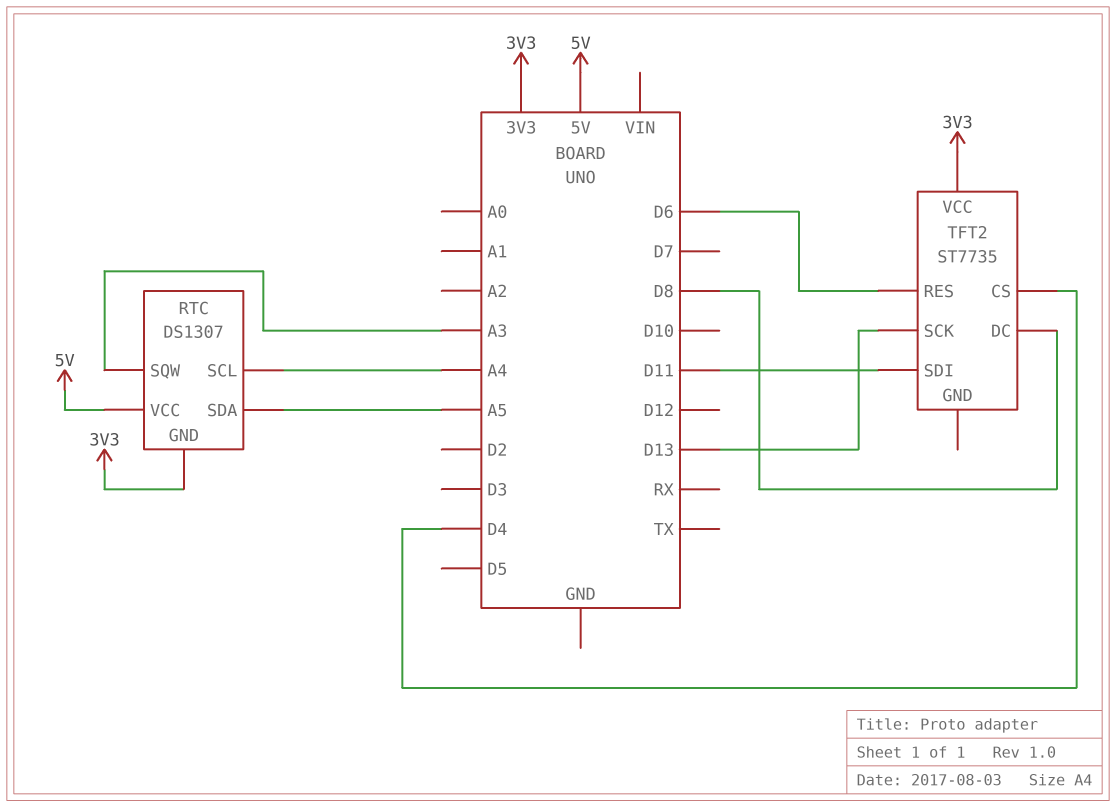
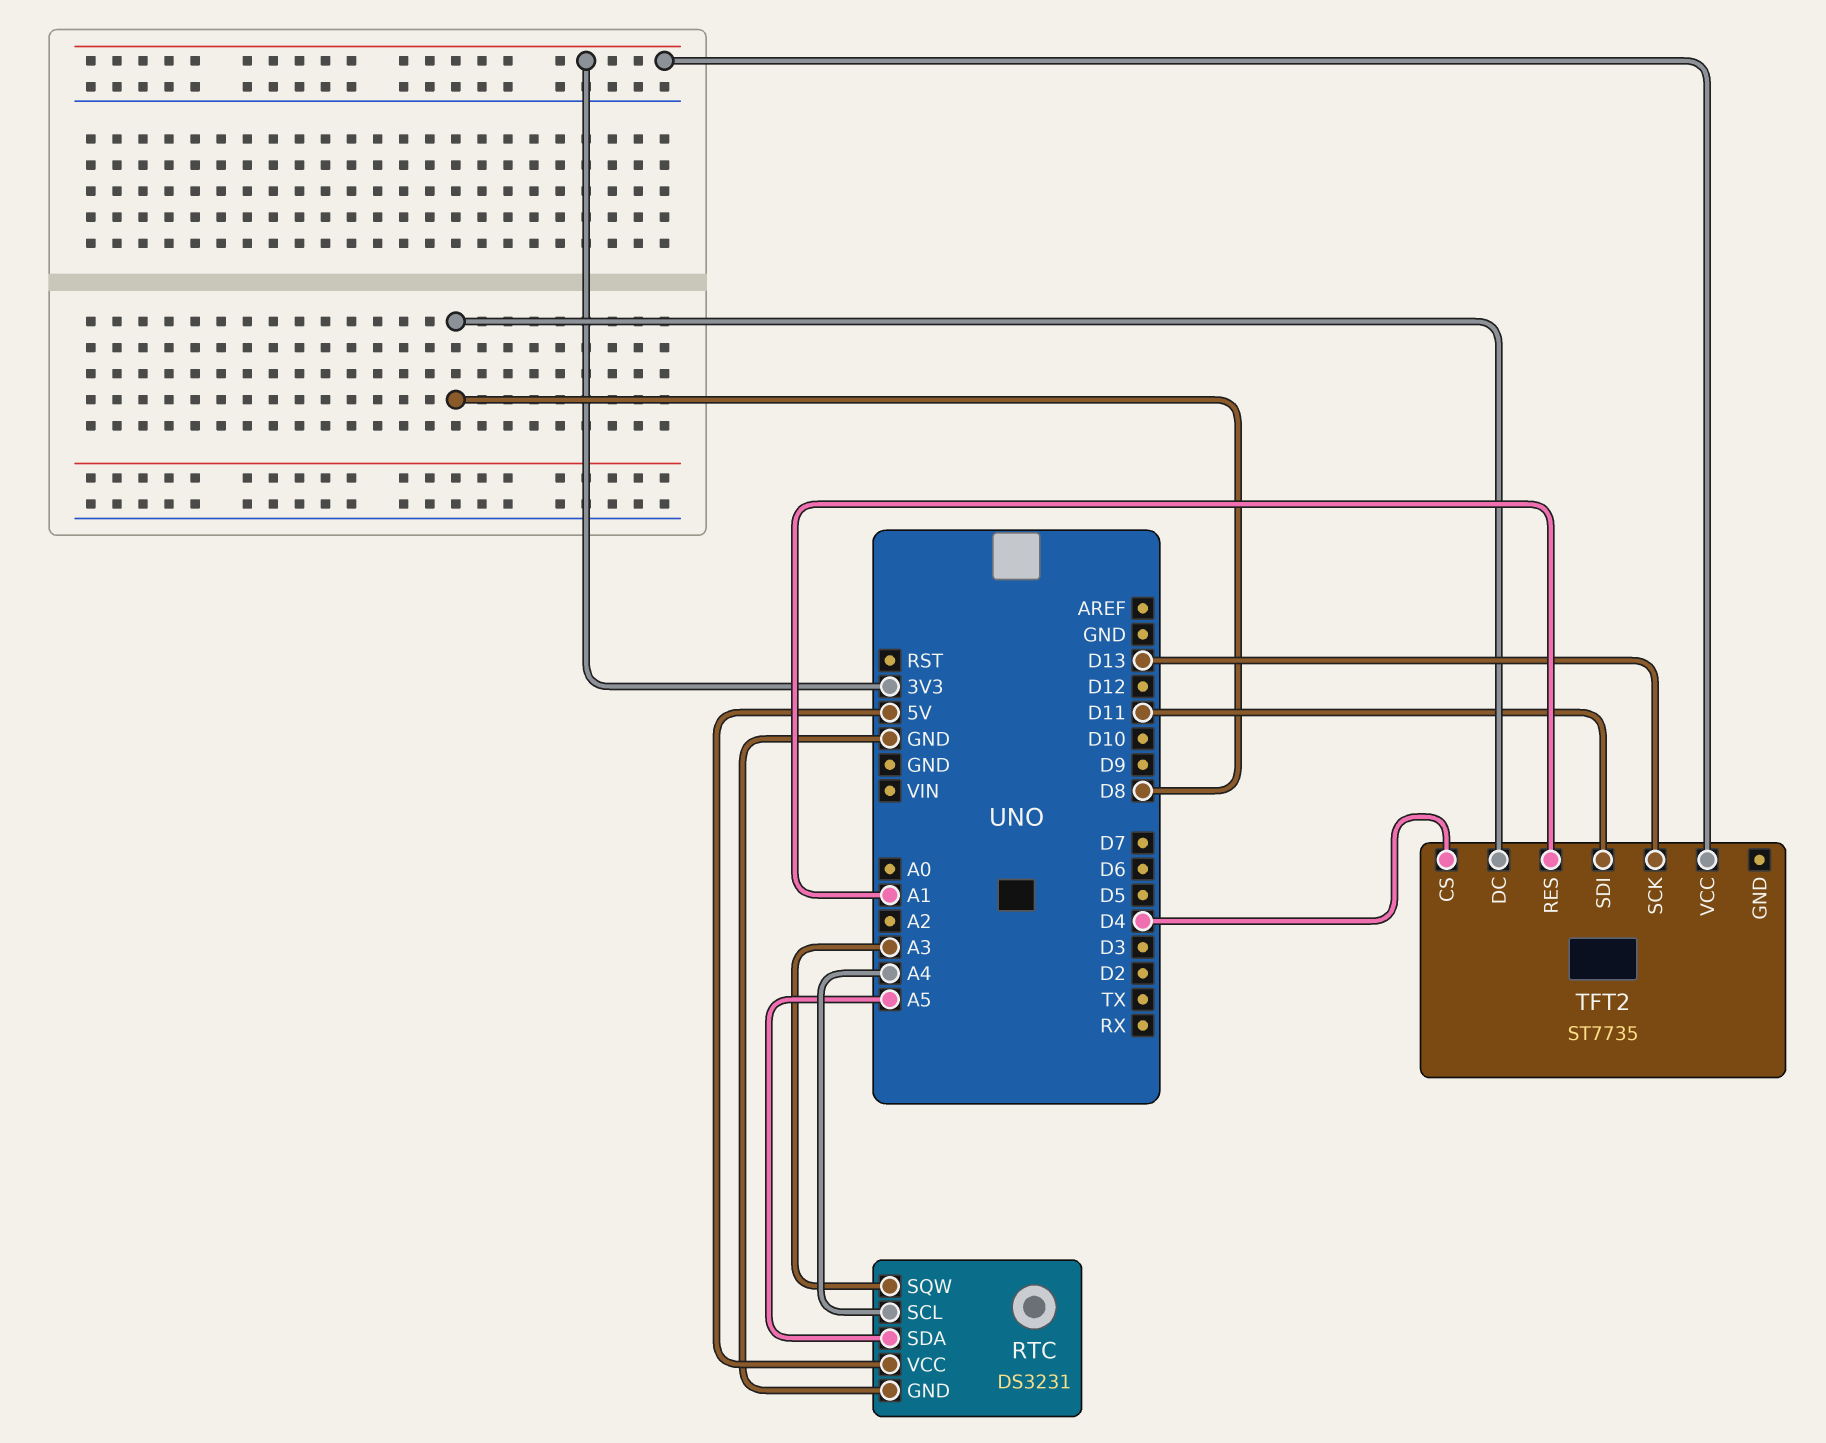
RTC: DS1307 -> DS3231
RTC pin GND: 3V3 -> GND
TFT2 pin RES: D6 -> A1

